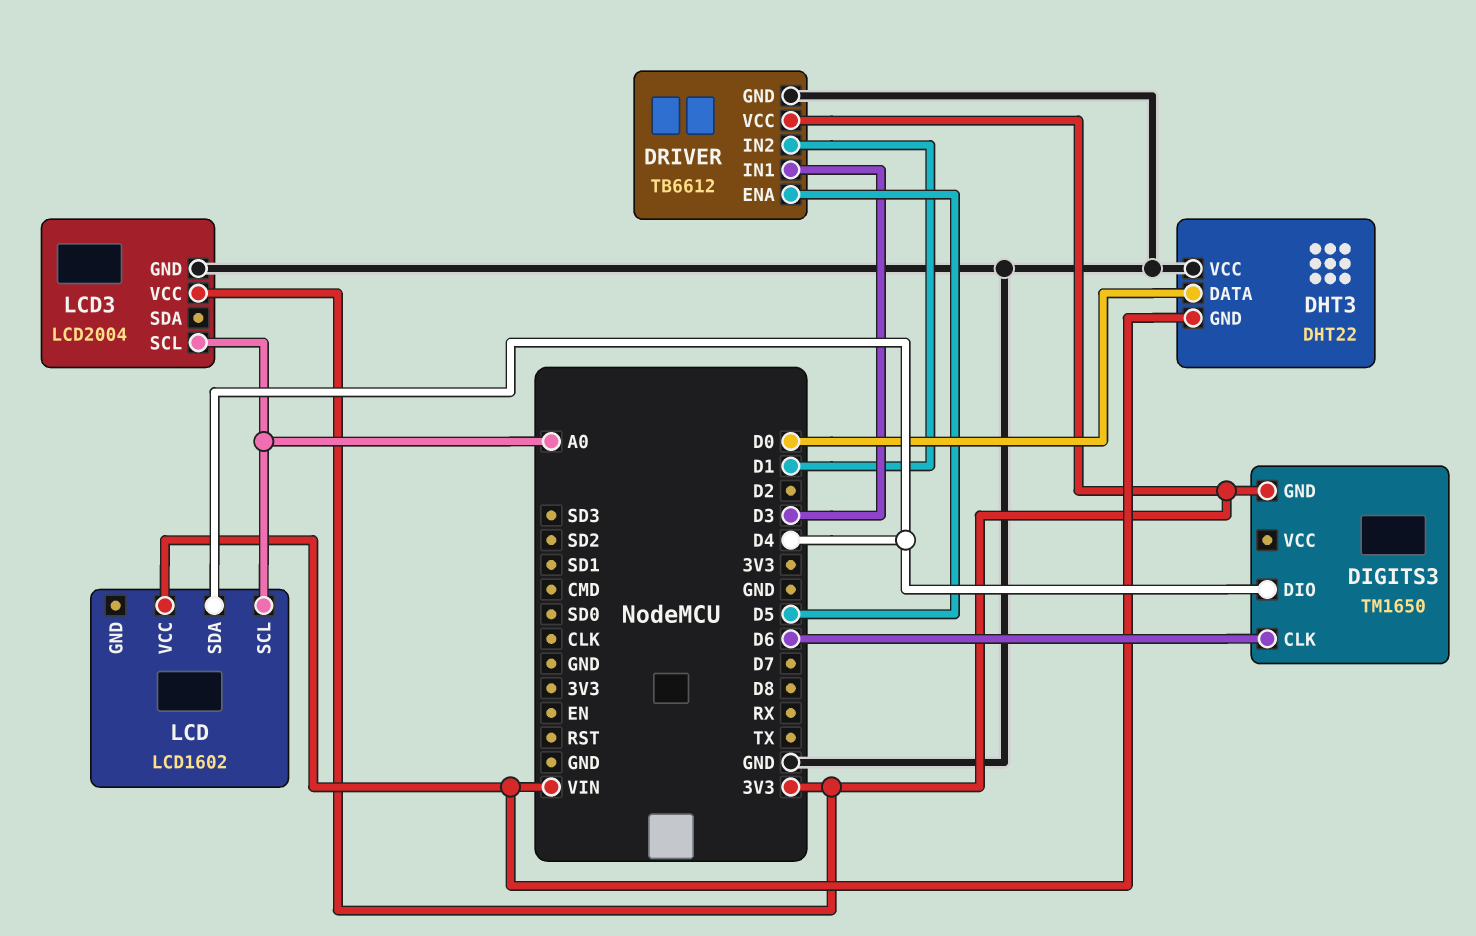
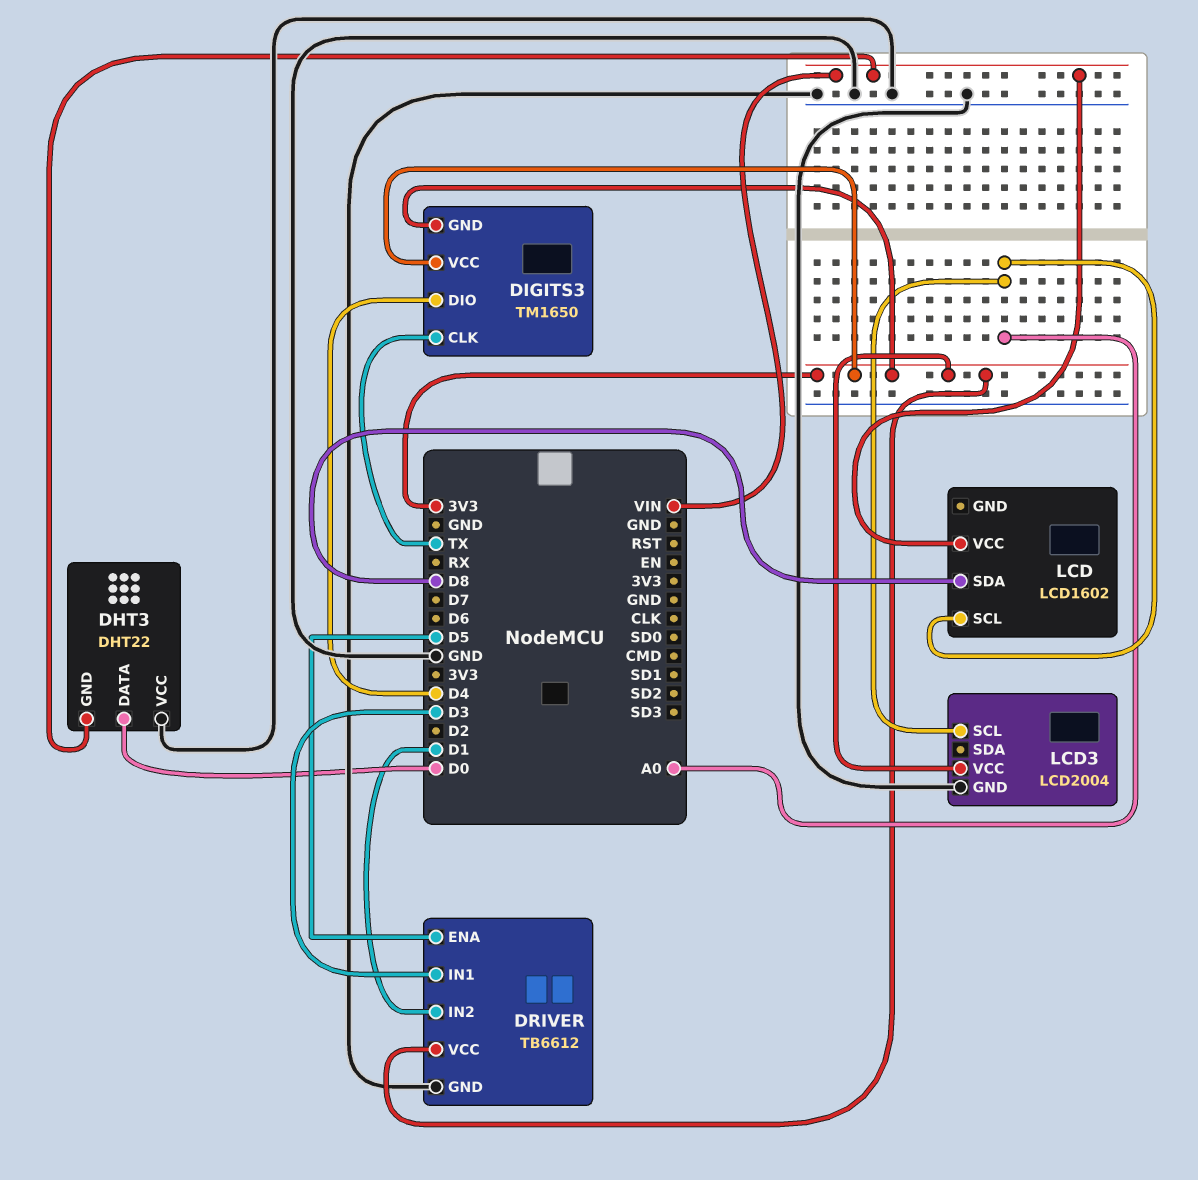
DIGITS3 pin CLK: D6 -> TX
DIGITS3 pin VCC: none -> 3V3
LCD pin SDA: D4 -> D8

